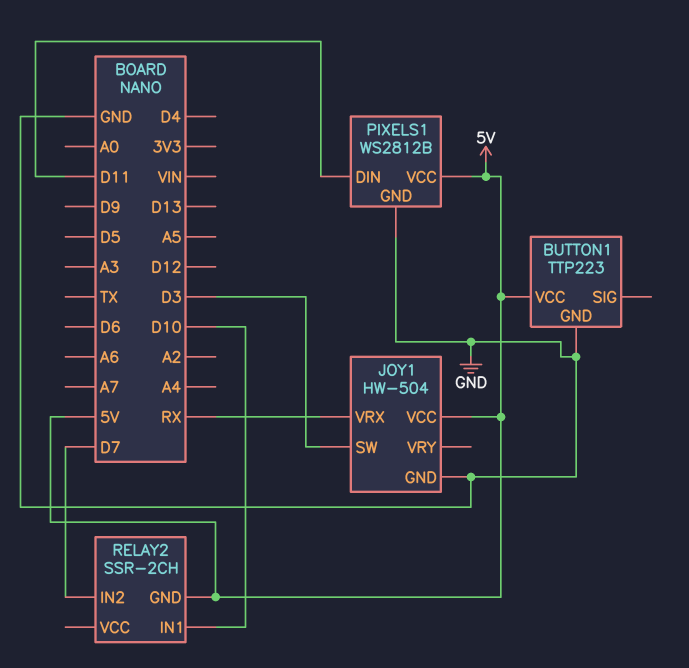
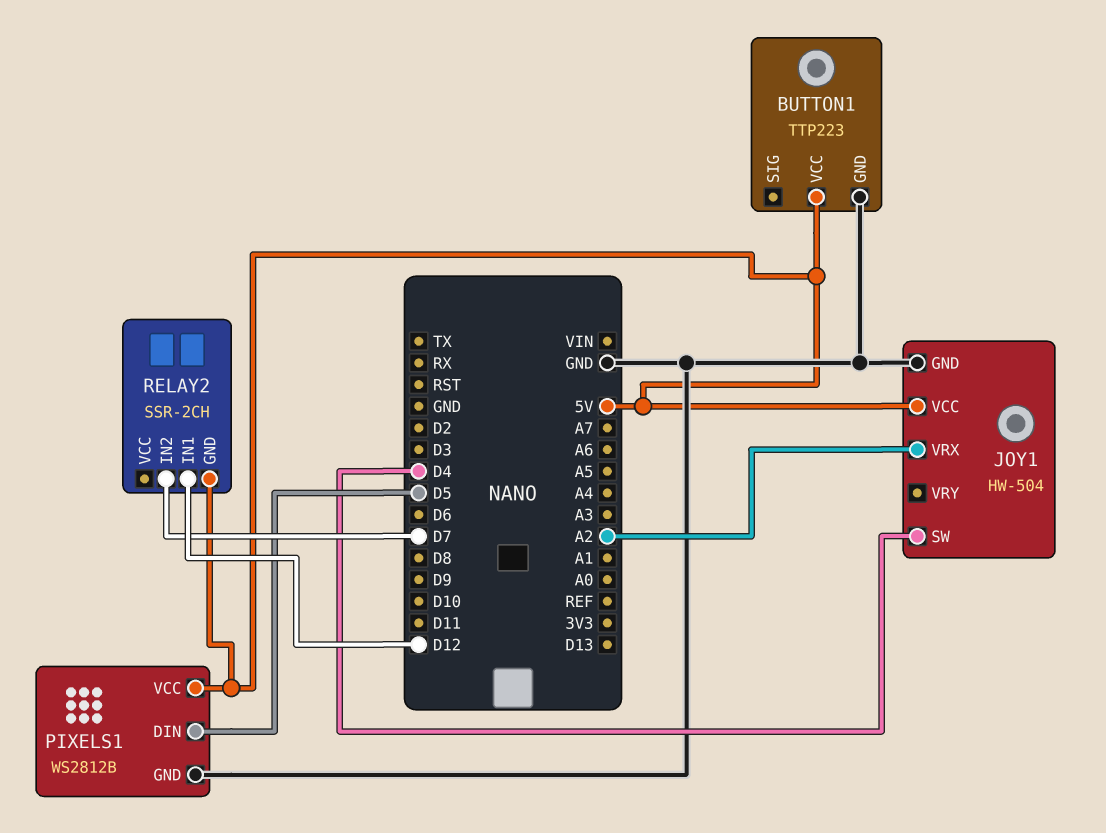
JOY1 pin SW: D3 -> D4
JOY1 pin VRX: RX -> A2
PIXELS1 pin DIN: D11 -> D5
RELAY2 pin IN1: D10 -> D12

